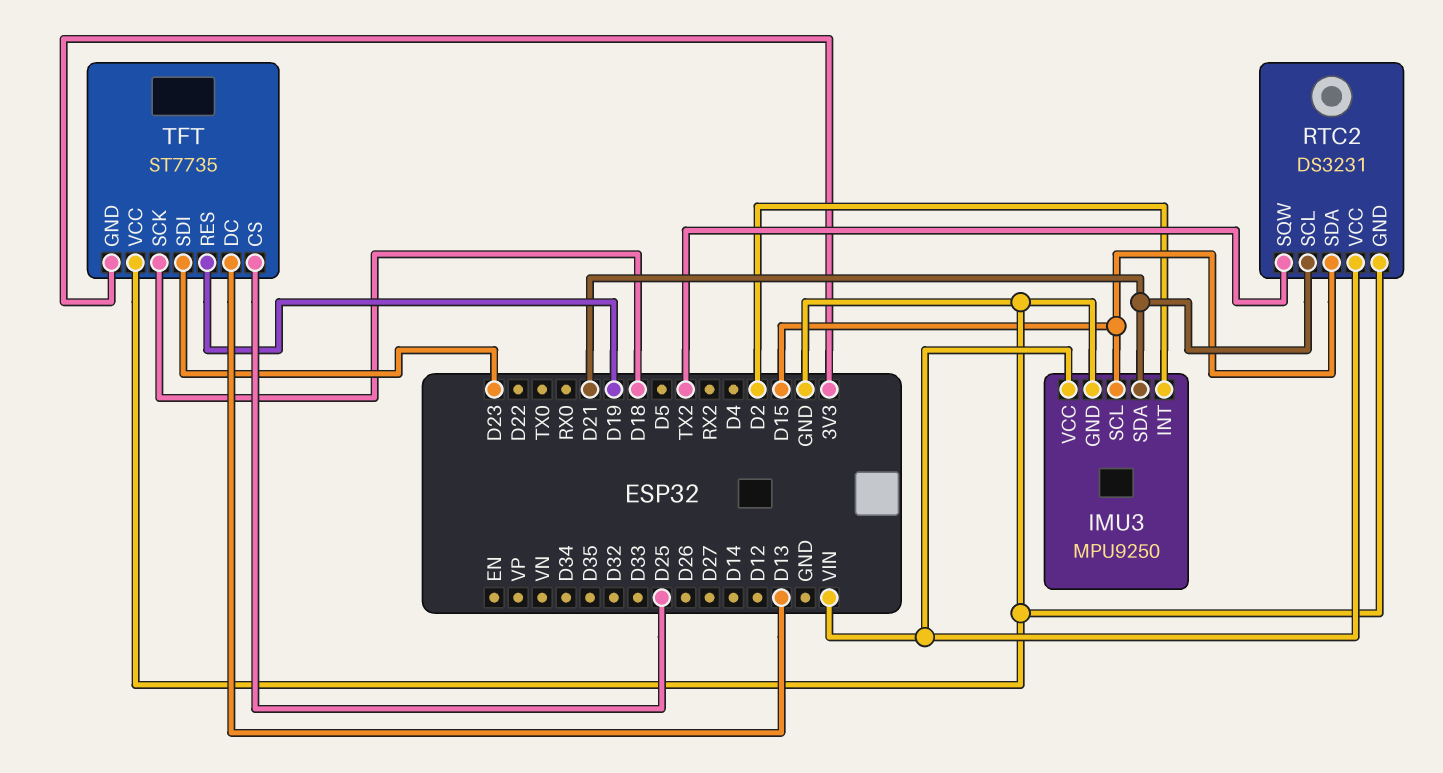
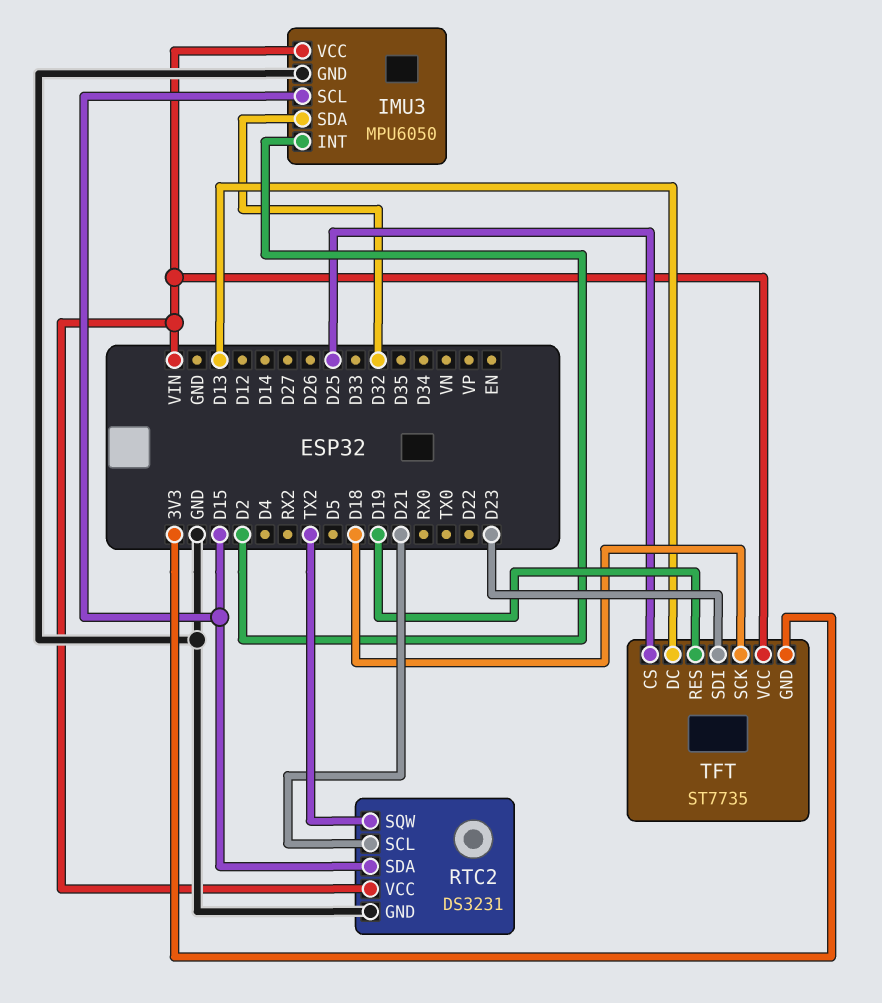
IMU3: MPU9250 -> MPU6050
IMU3 pin SDA: D21 -> D32
TFT pin VCC: GND -> VIN

